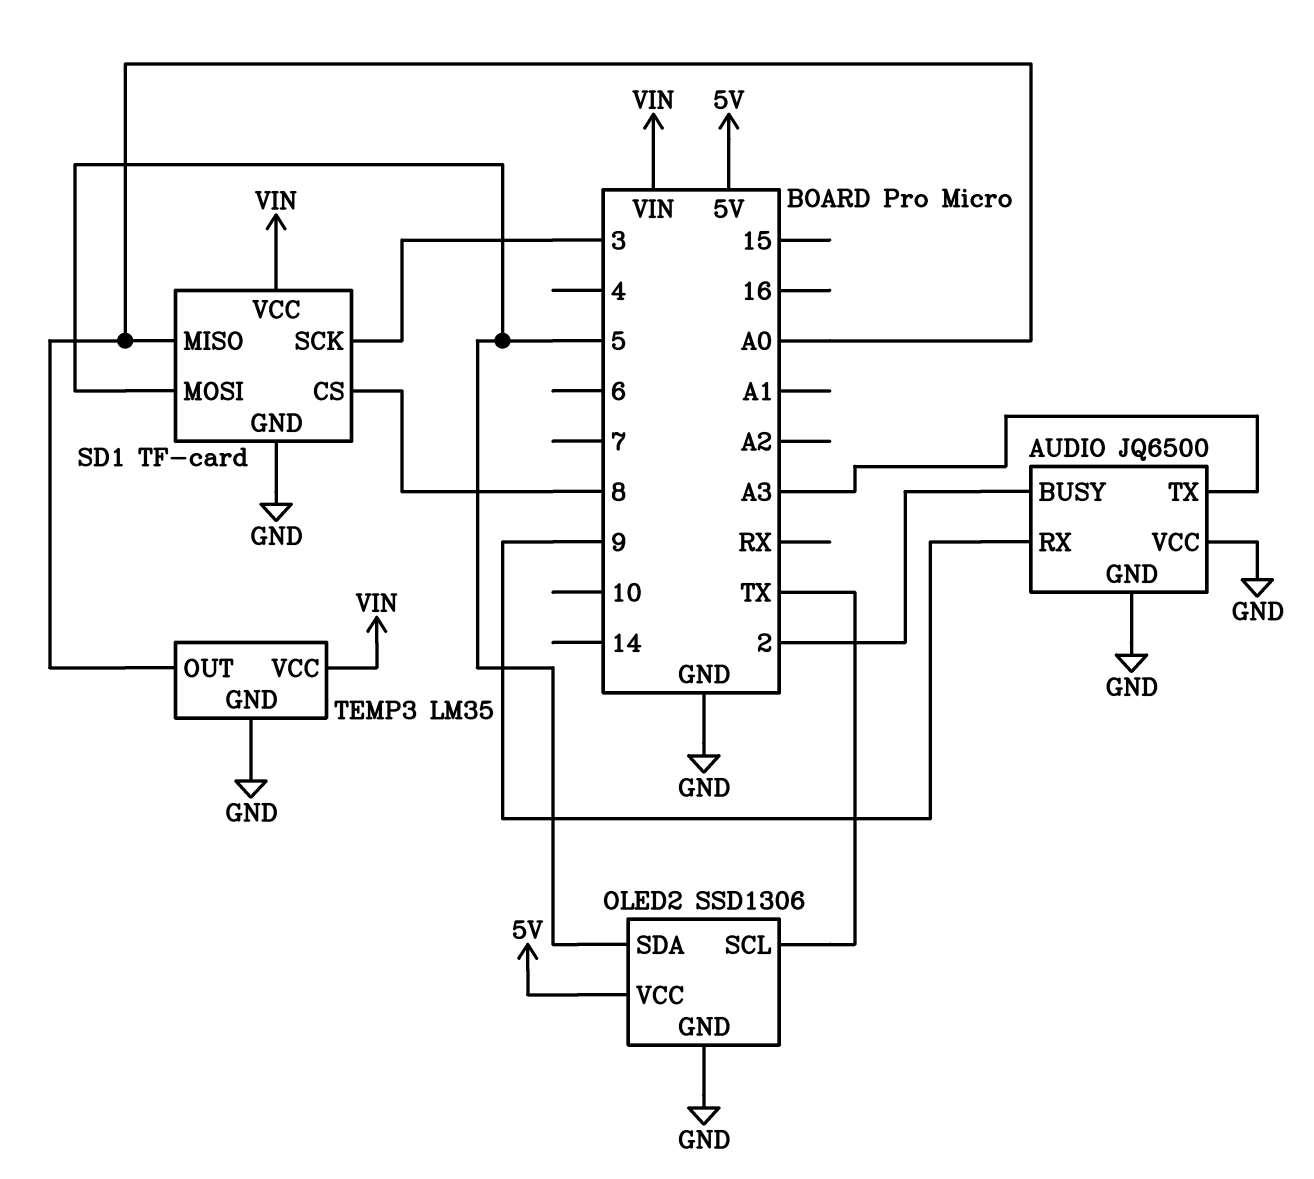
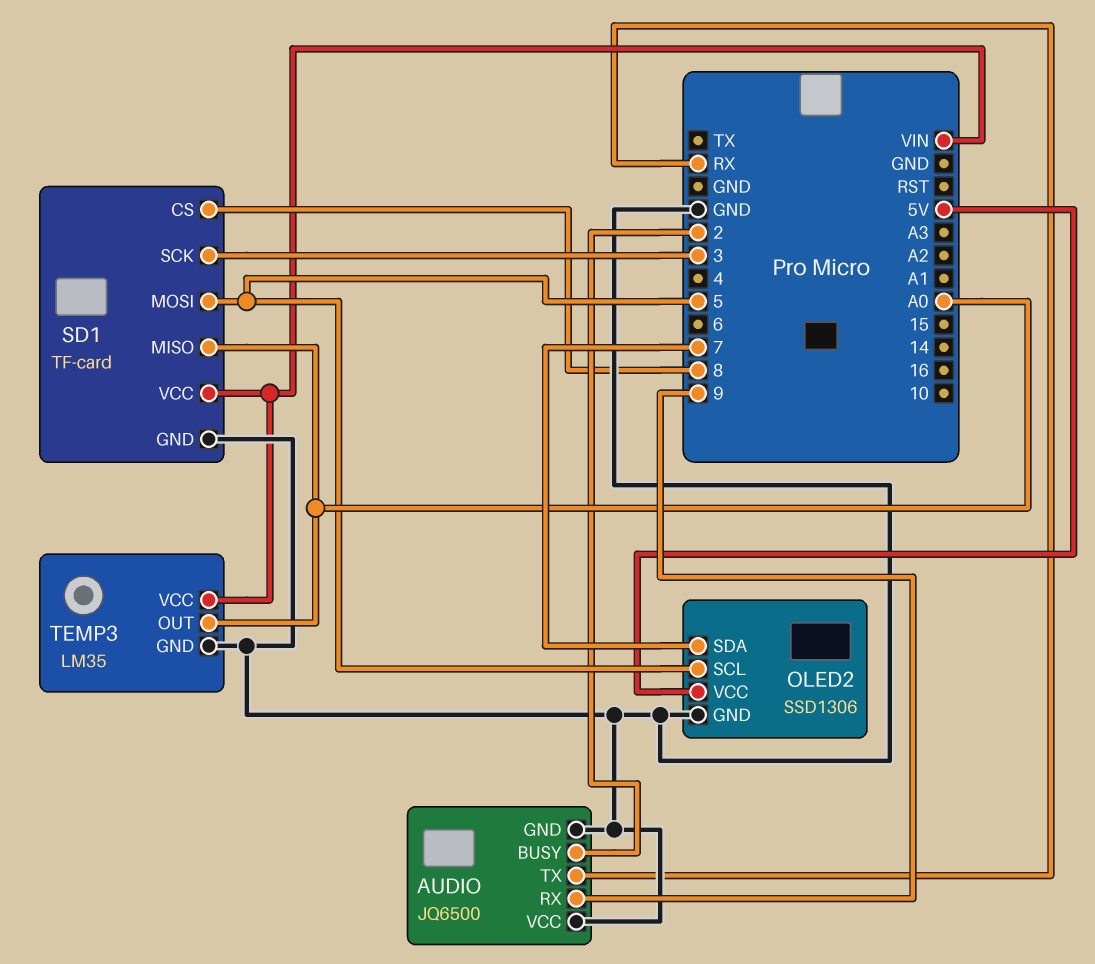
AUDIO pin TX: A3 -> RX
OLED2 pin SCL: TX -> 5
OLED2 pin SDA: 5 -> 7

